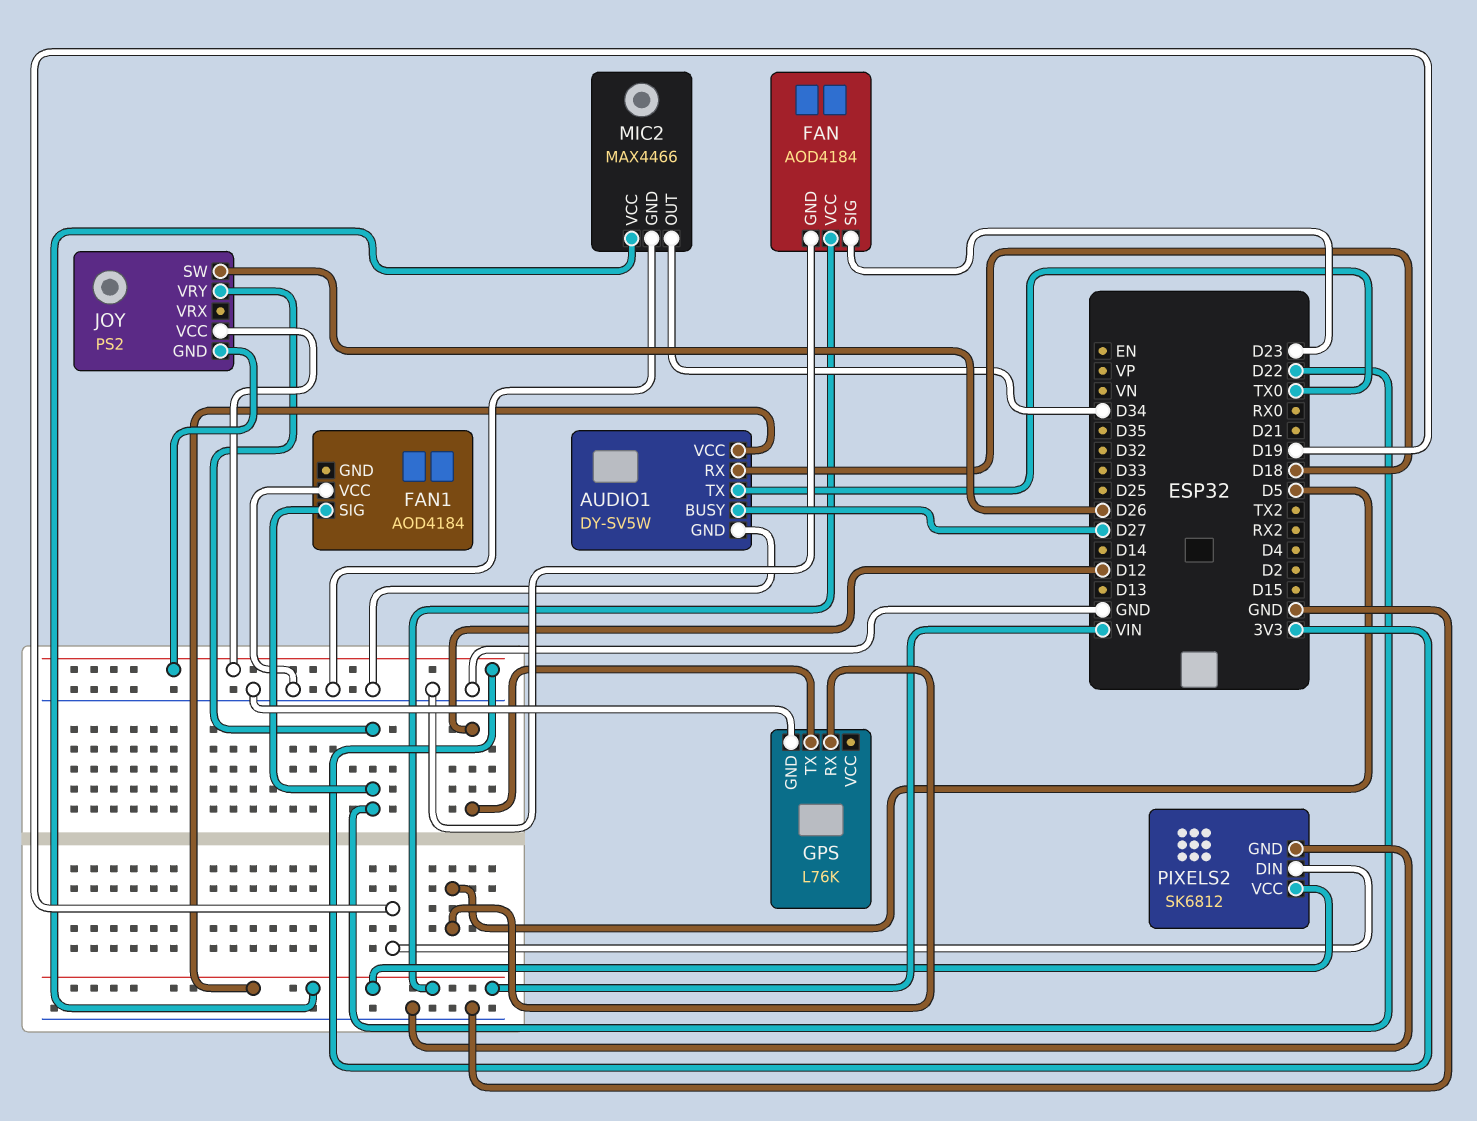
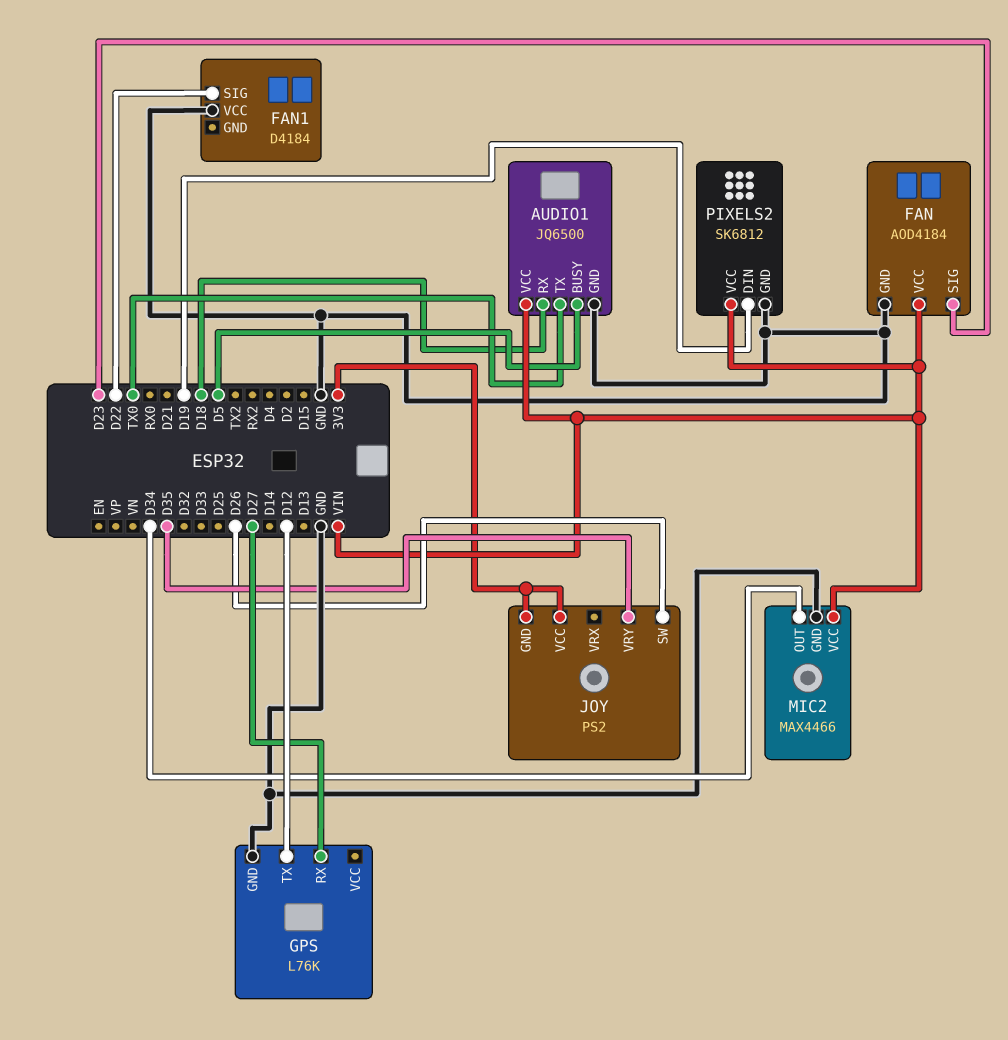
AUDIO1: DY-SV5W -> JQ6500
AUDIO1 pin BUSY: D27 -> D5
FAN1: AOD4184 -> D4184
GPS pin RX: D5 -> D27
JOY pin VRY: D22 -> D35

